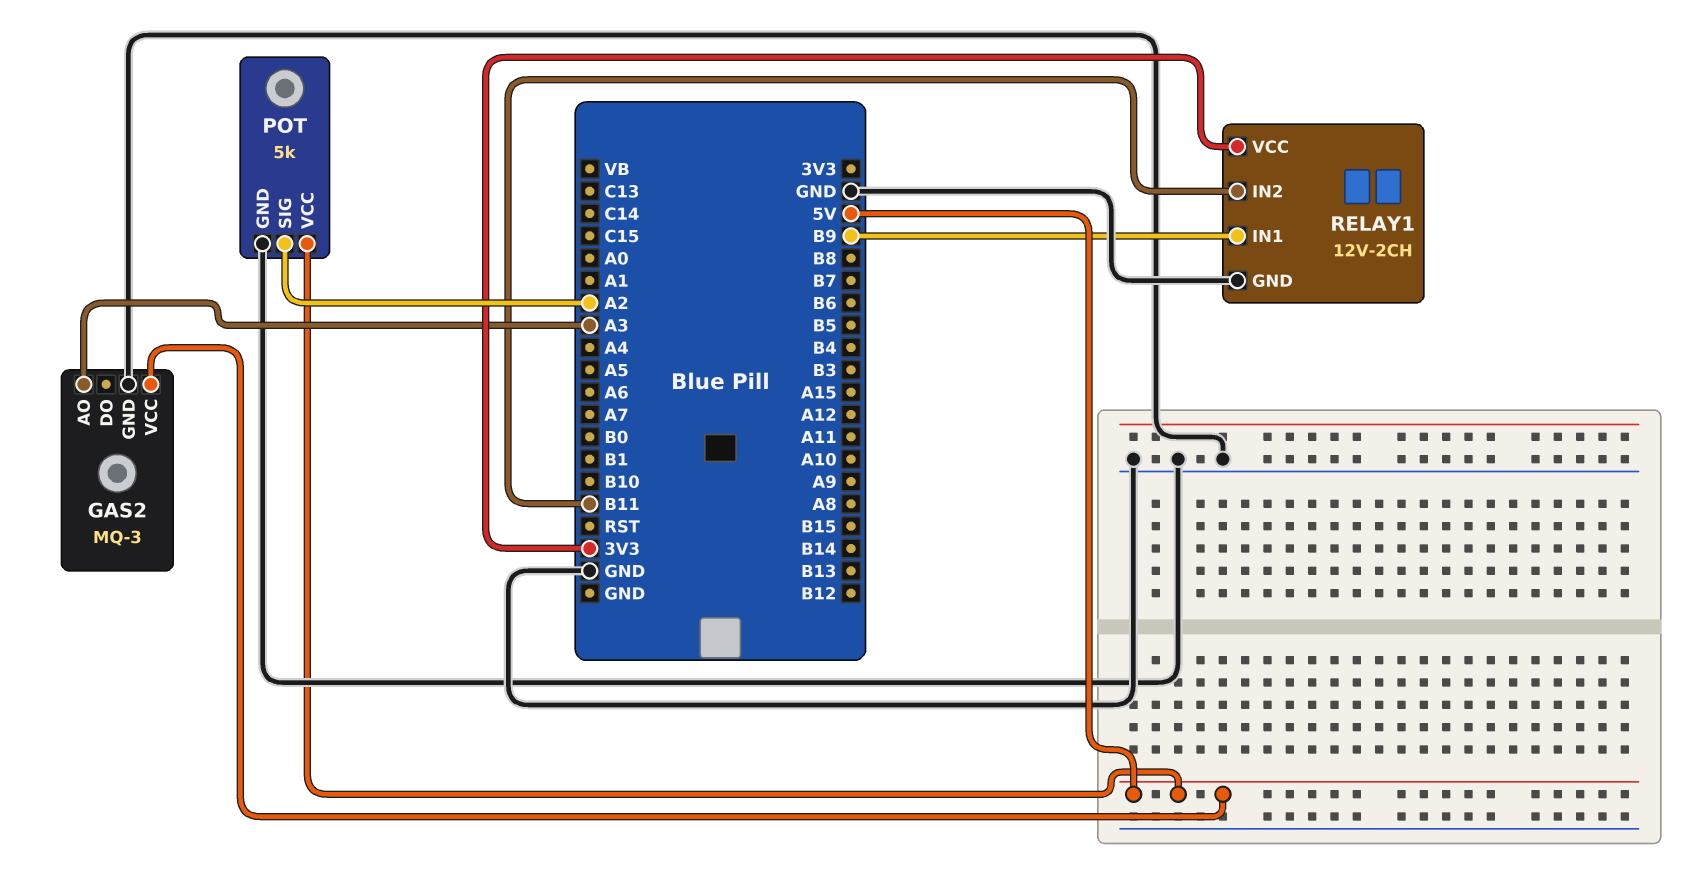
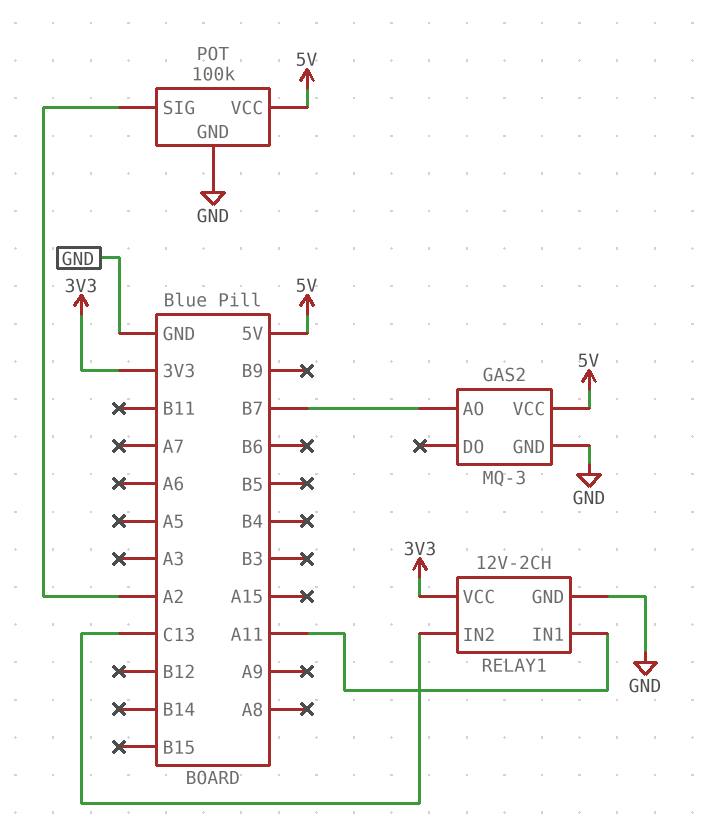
GAS2 pin AO: A3 -> B7
POT: 5k -> 100k
RELAY1 pin IN1: B9 -> A11
RELAY1 pin IN2: B11 -> C13

